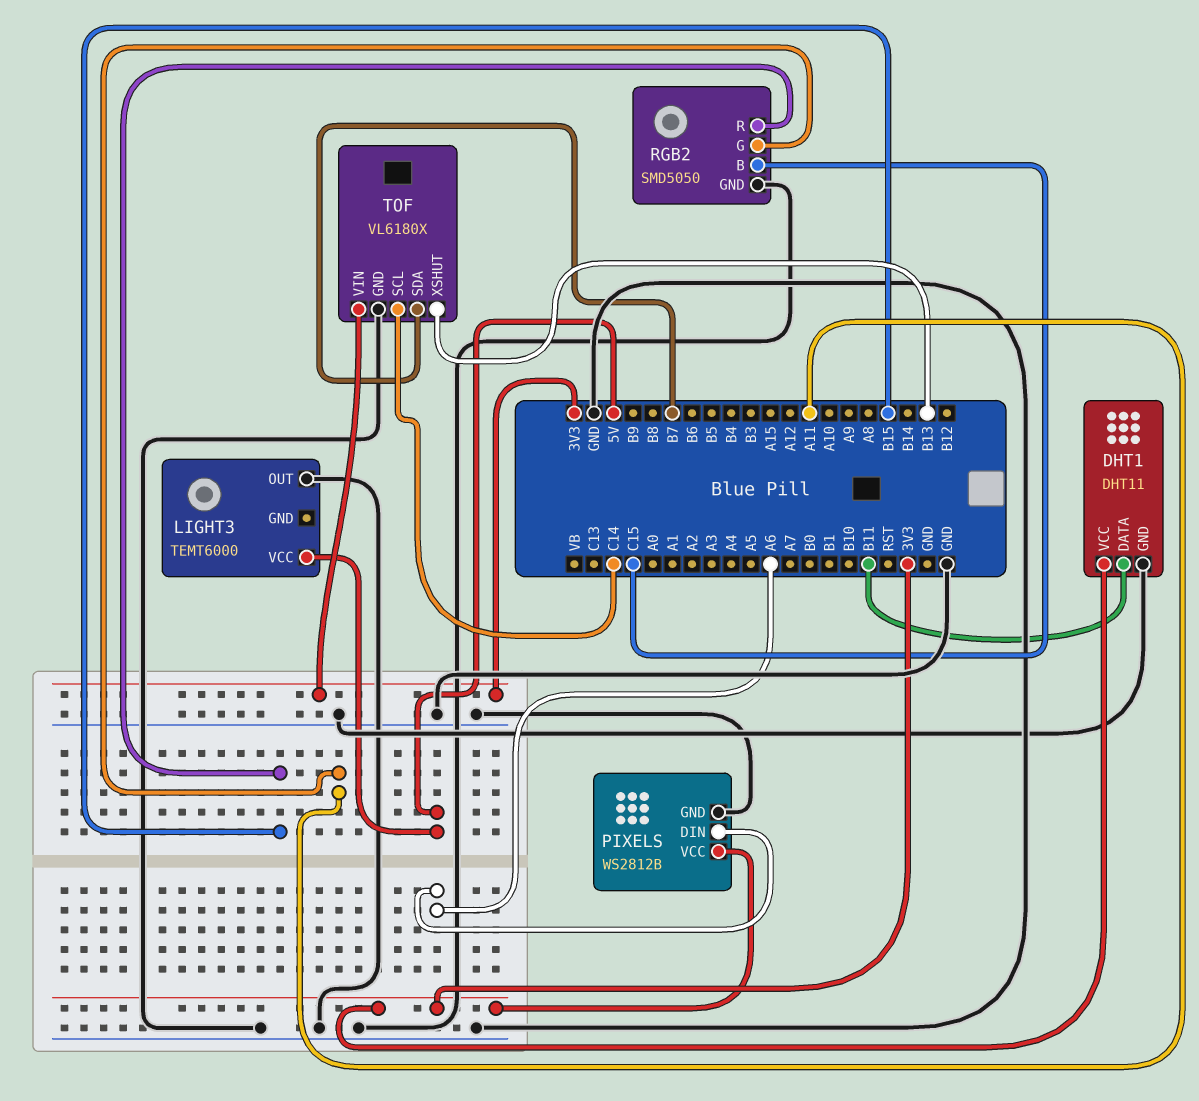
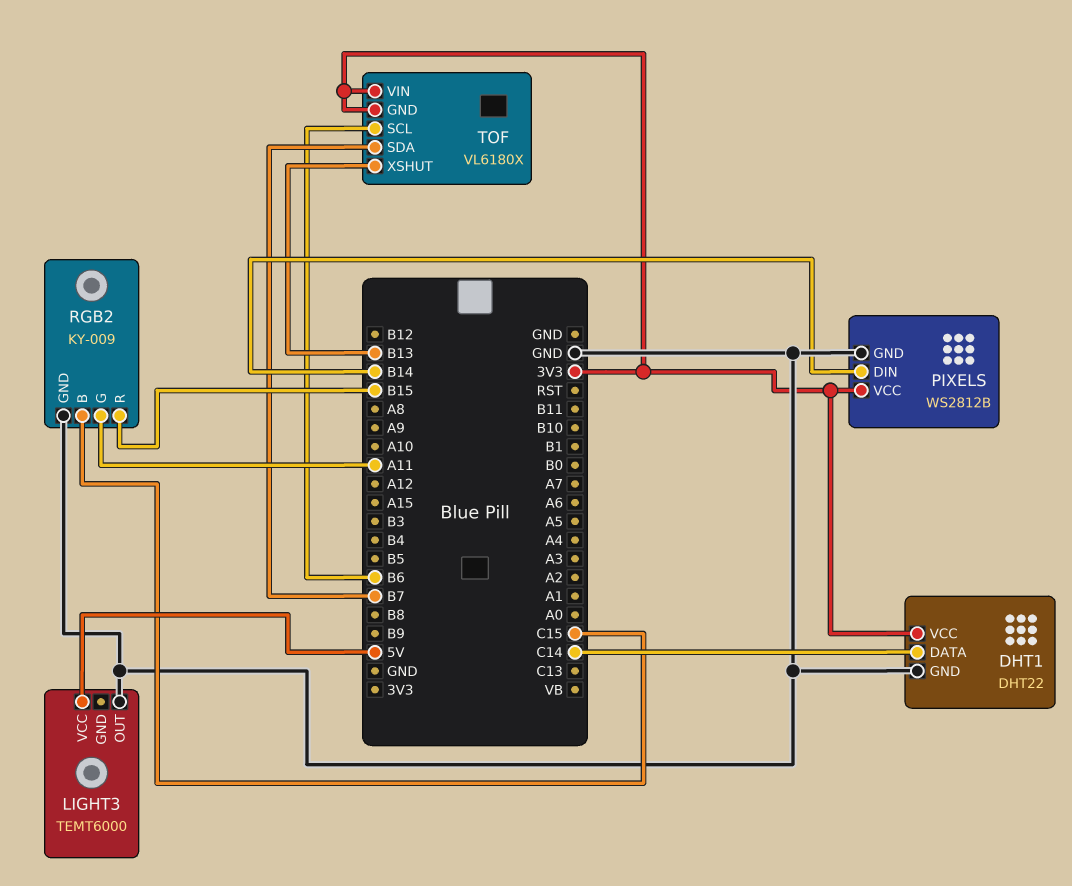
DHT1: DHT11 -> DHT22
DHT1 pin DATA: B11 -> C14
PIXELS pin DIN: A6 -> B14
RGB2: SMD5050 -> KY-009
TOF pin GND: GND -> 3V3
TOF pin SCL: C14 -> B6

